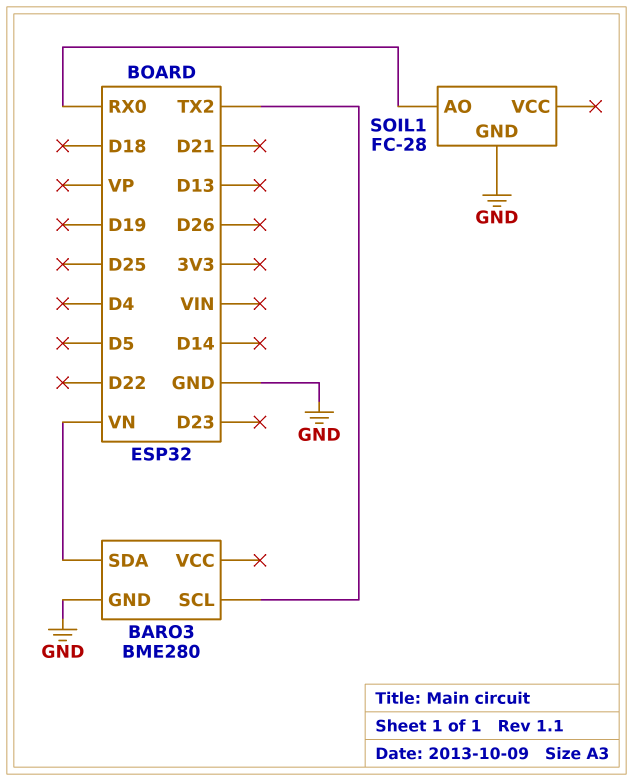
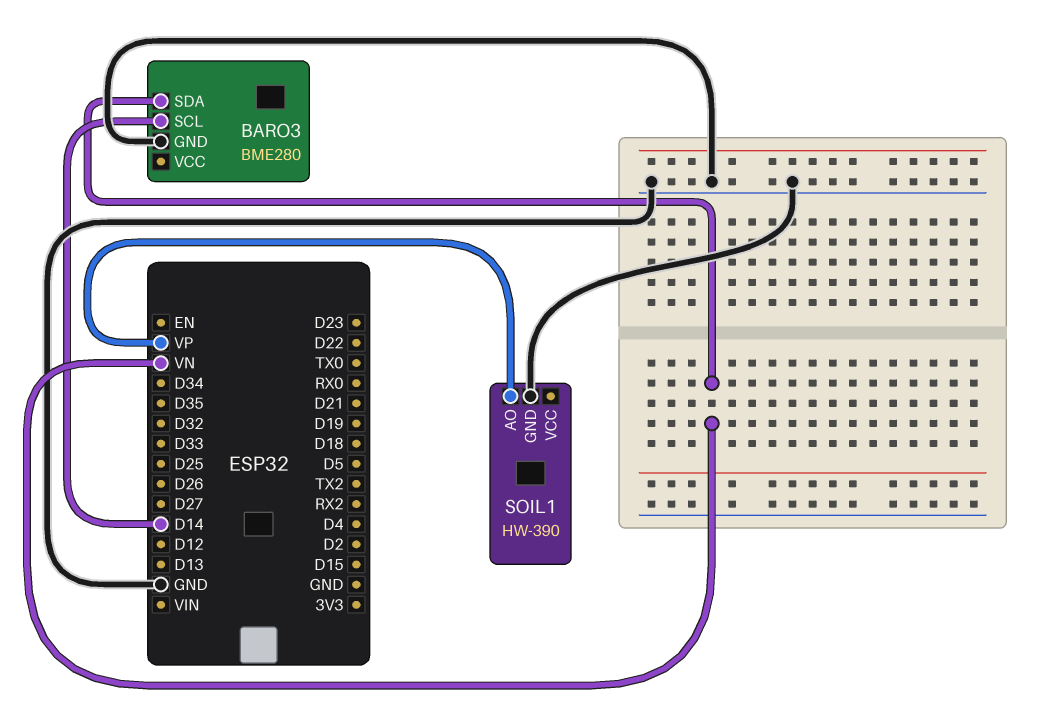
BARO3 pin SCL: TX2 -> D14
SOIL1: FC-28 -> HW-390
SOIL1 pin AO: RX0 -> VP

